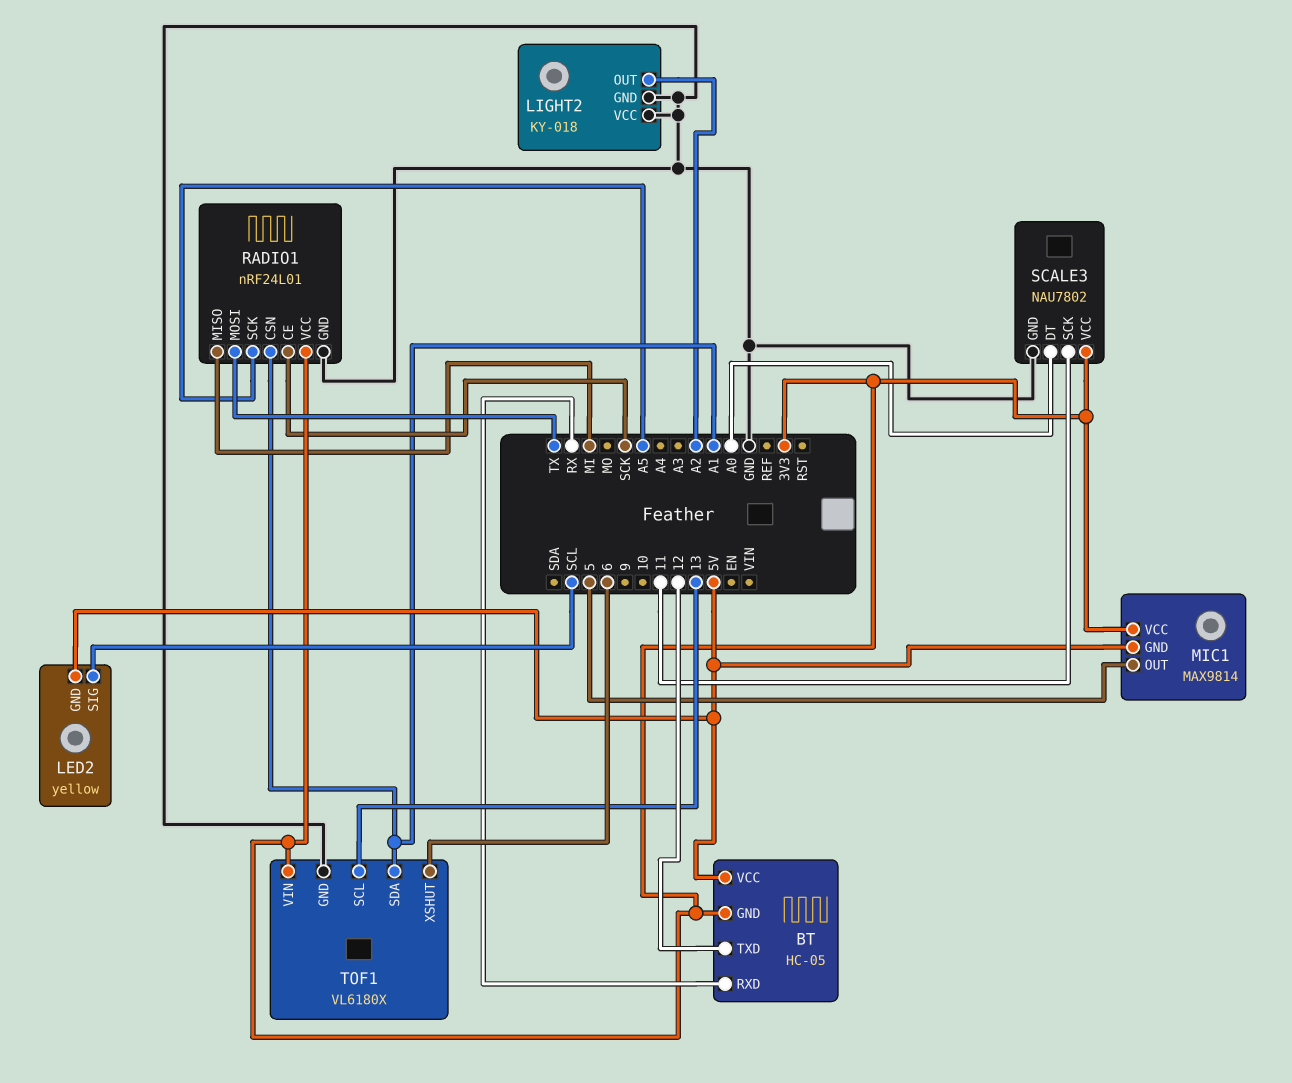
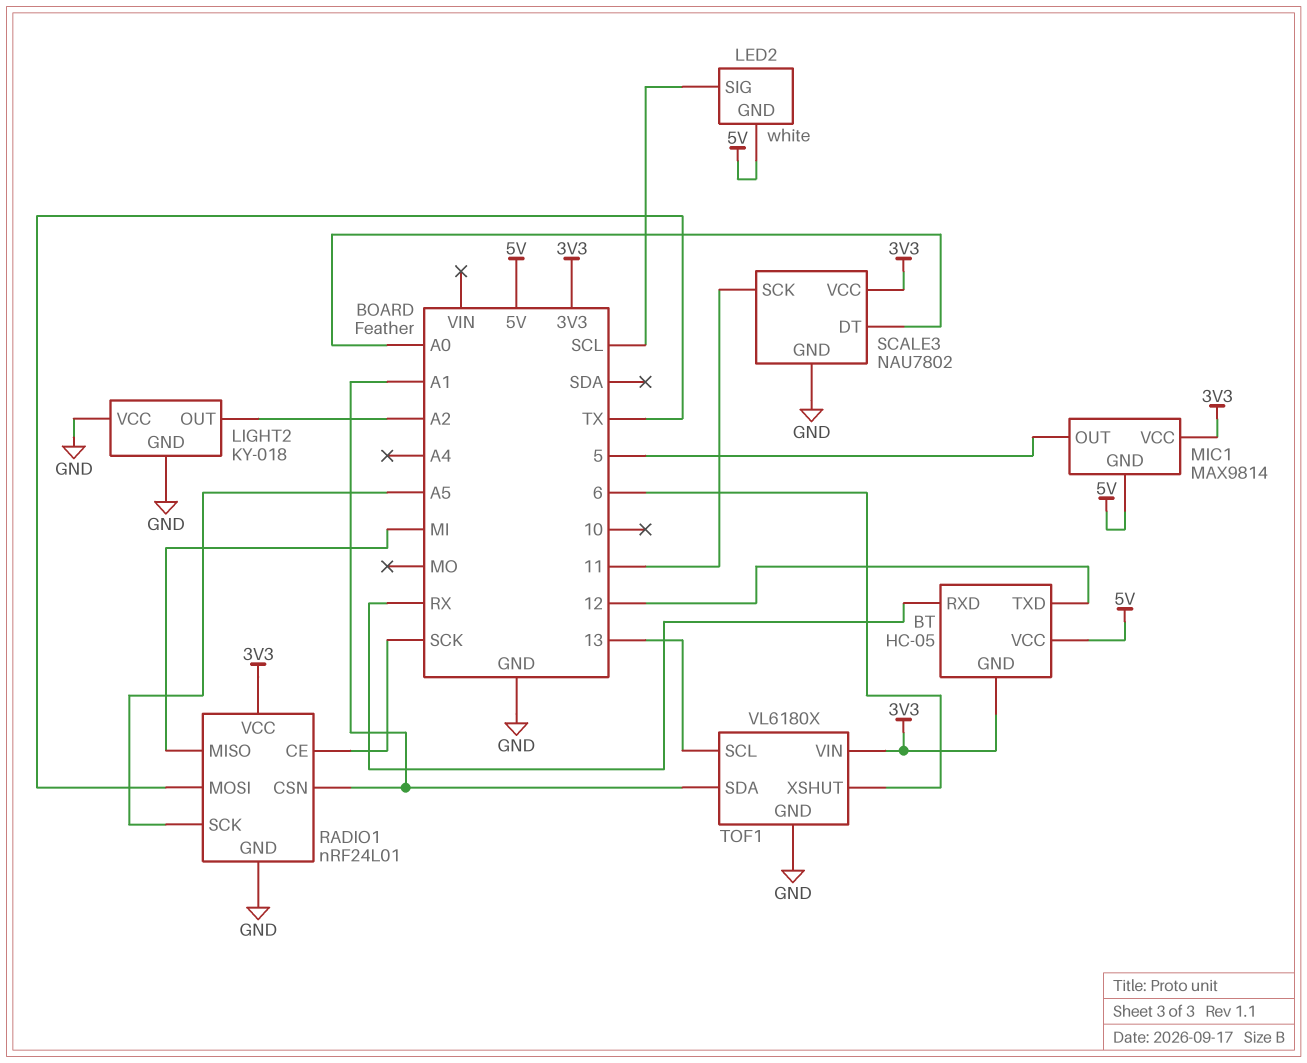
LED2: yellow -> white

